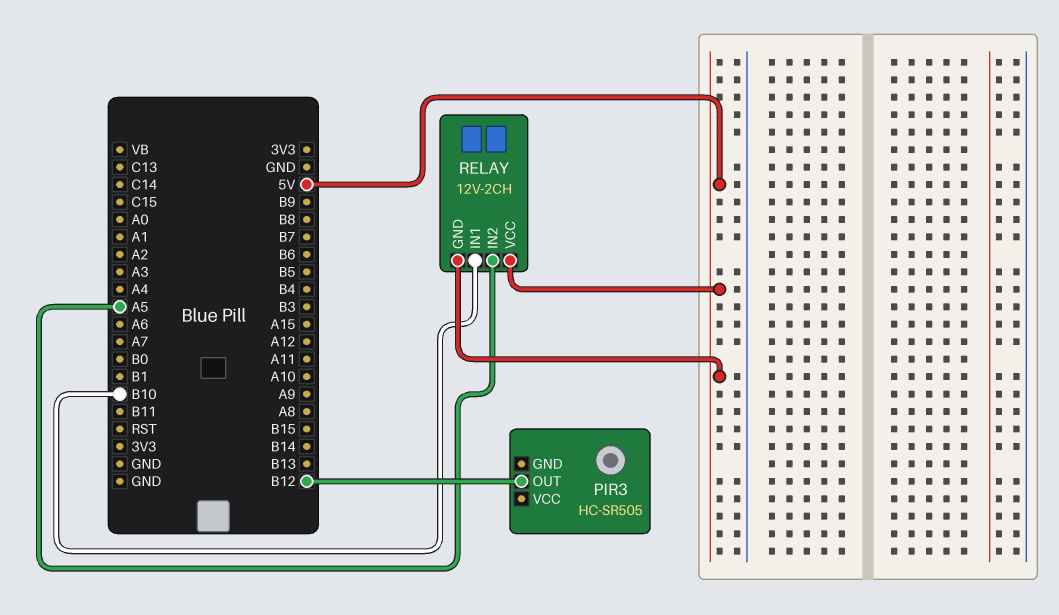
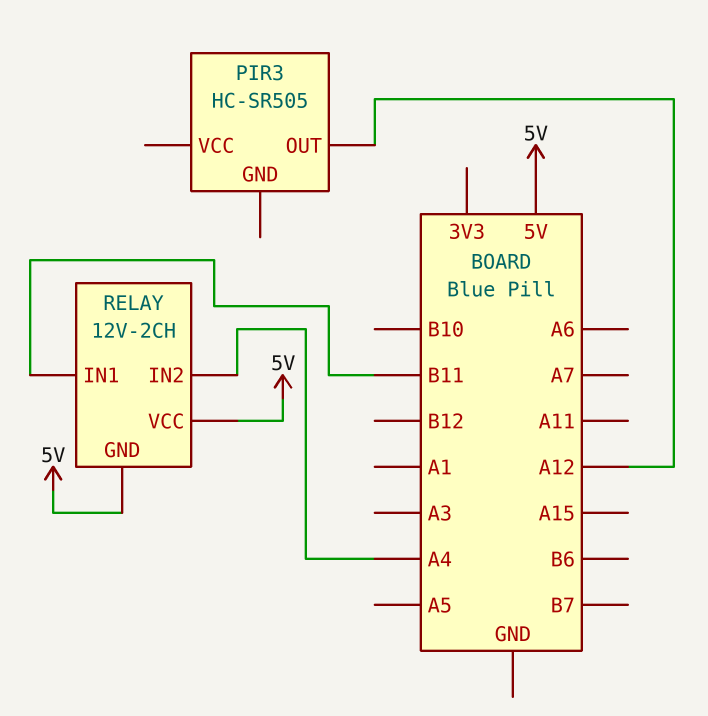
PIR3 pin OUT: B12 -> A12
RELAY pin IN1: B10 -> B11
RELAY pin IN2: A5 -> A4

